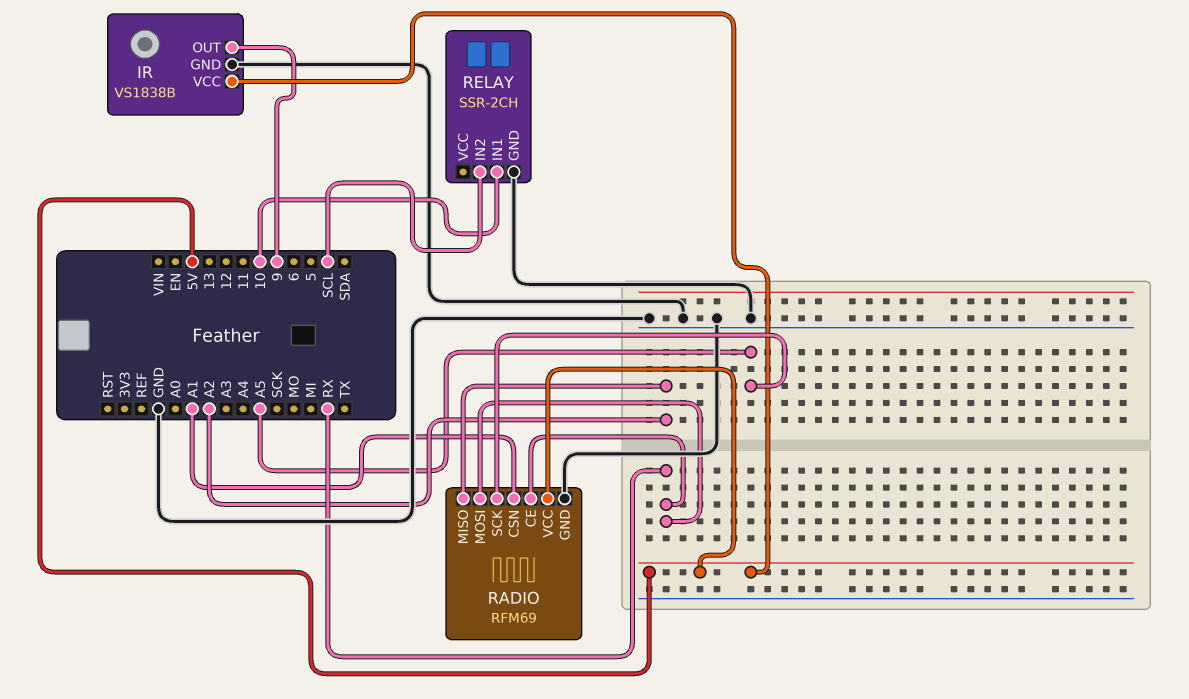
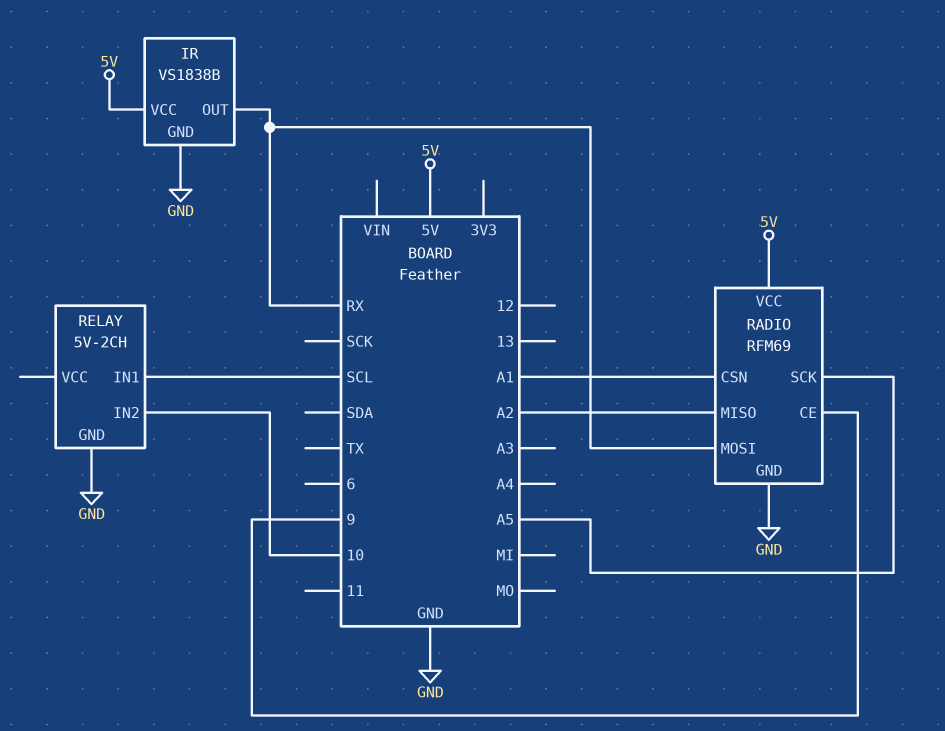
IR pin OUT: 9 -> RX
RADIO pin CE: RX -> 9
RELAY: SSR-2CH -> 5V-2CH
RELAY pin IN1: 10 -> SCL
RELAY pin IN2: SCL -> 10

